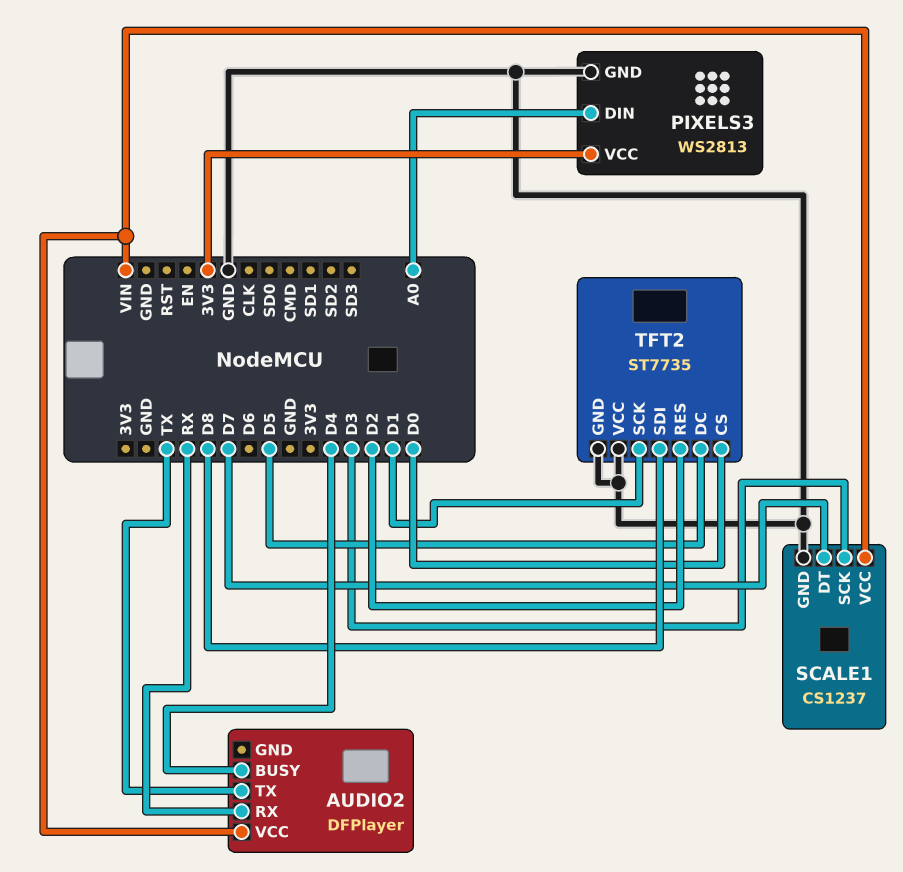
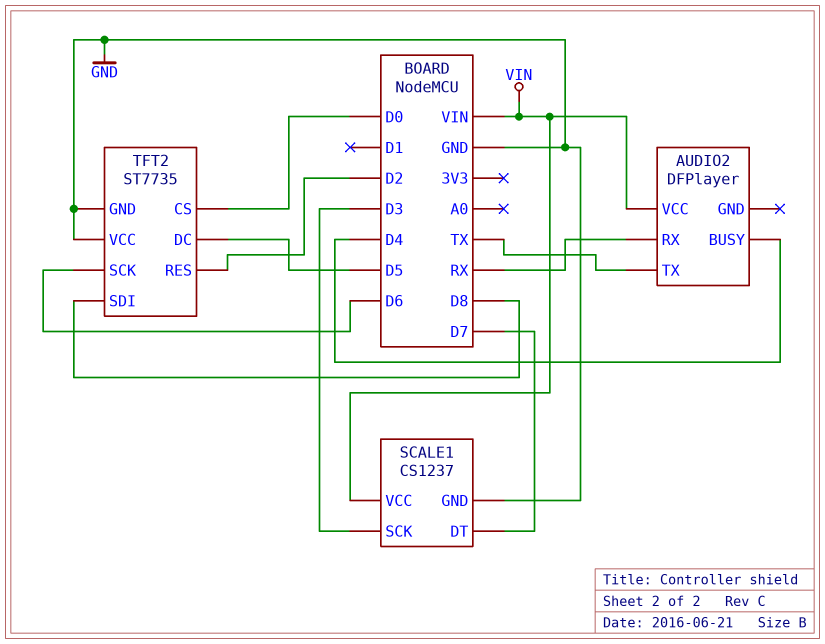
PIXELS3: WS2813 -> none
PIXELS3 pin DIN: A0 -> none
PIXELS3 pin GND: GND -> none
PIXELS3 pin VCC: 3V3 -> none
TFT2 pin SCK: D1 -> D6

